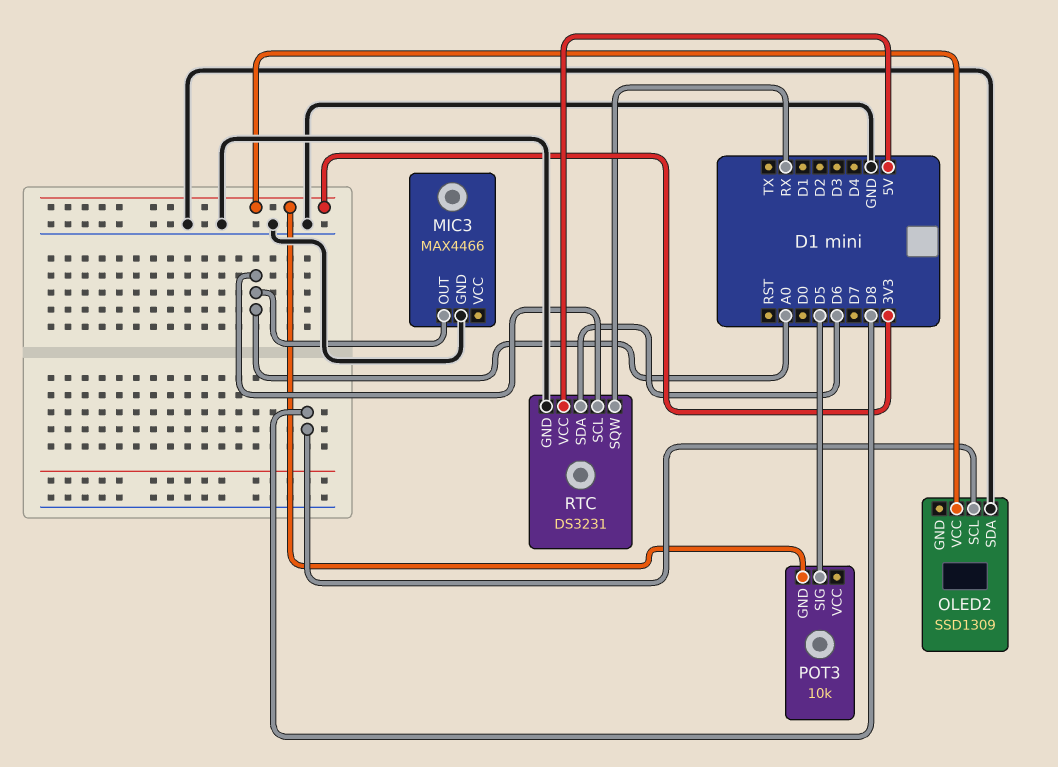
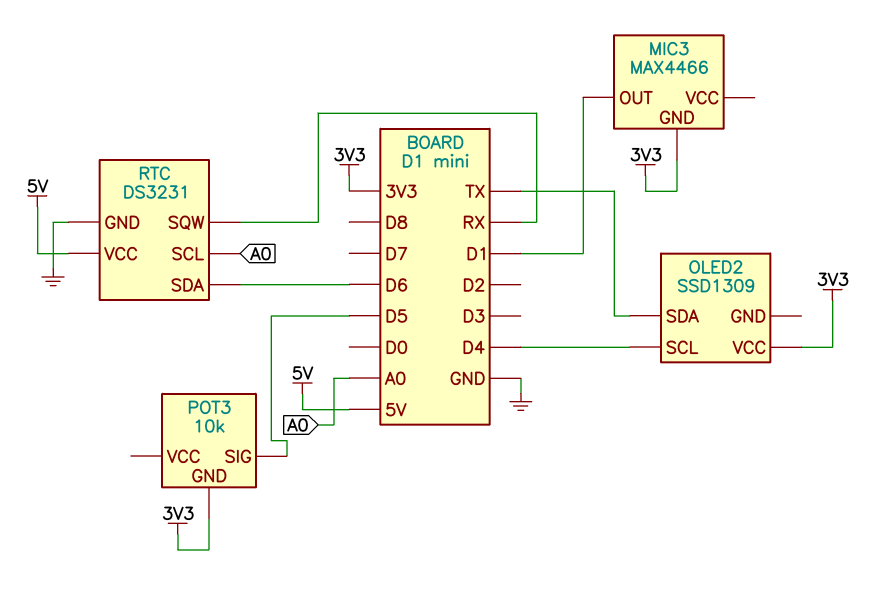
MIC3 pin GND: GND -> 3V3
MIC3 pin OUT: A0 -> D1
OLED2 pin SCL: D8 -> D4
OLED2 pin SDA: GND -> TX

